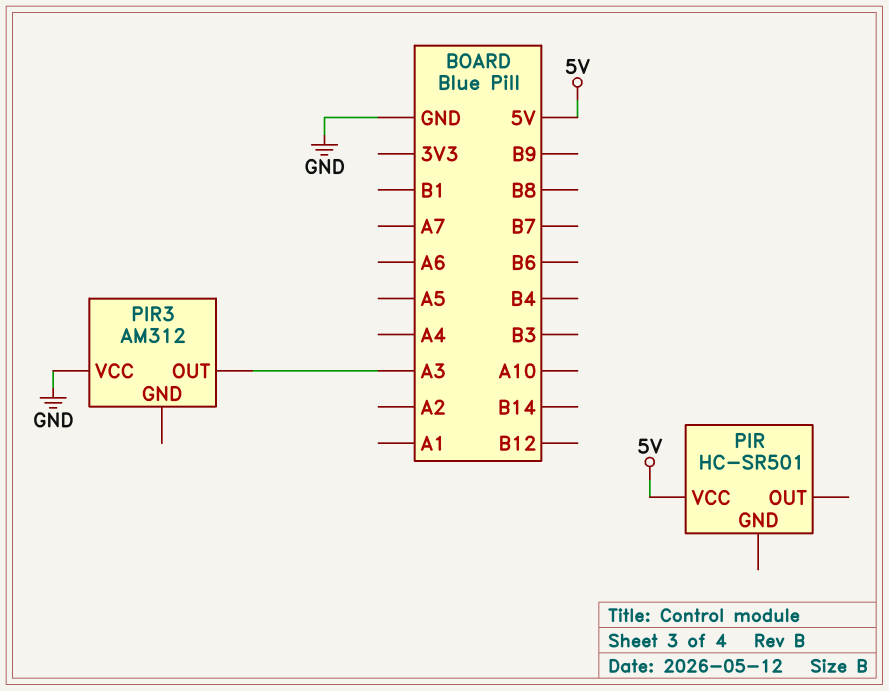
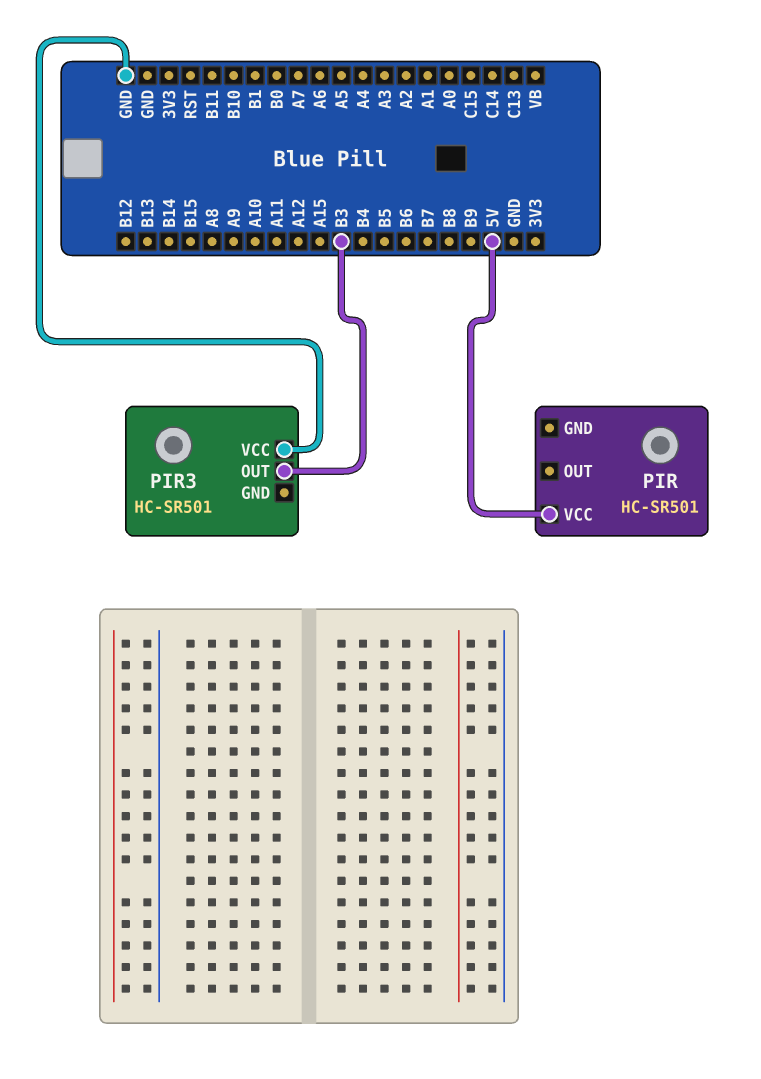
PIR3: AM312 -> HC-SR501
PIR3 pin OUT: A3 -> B3

